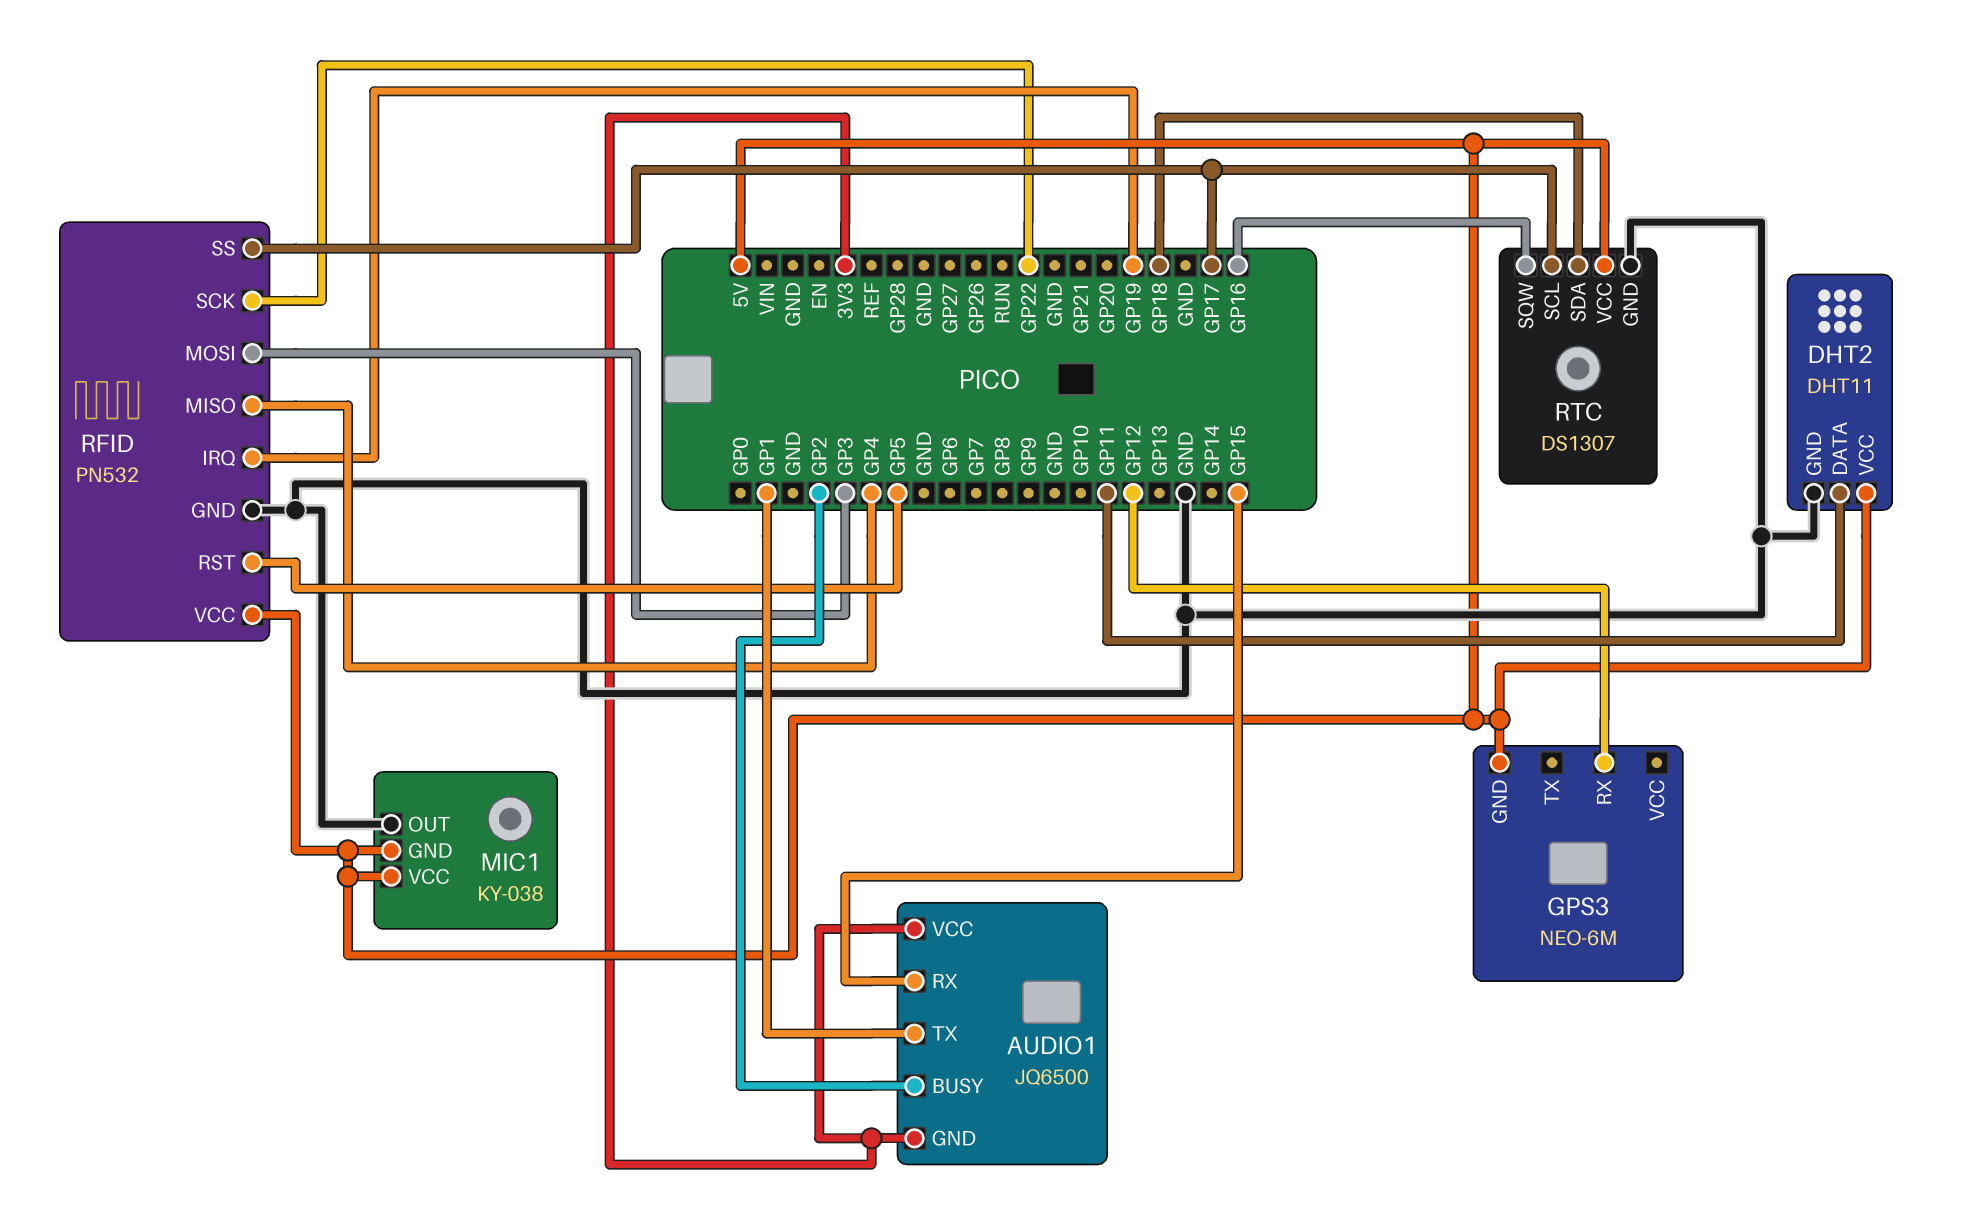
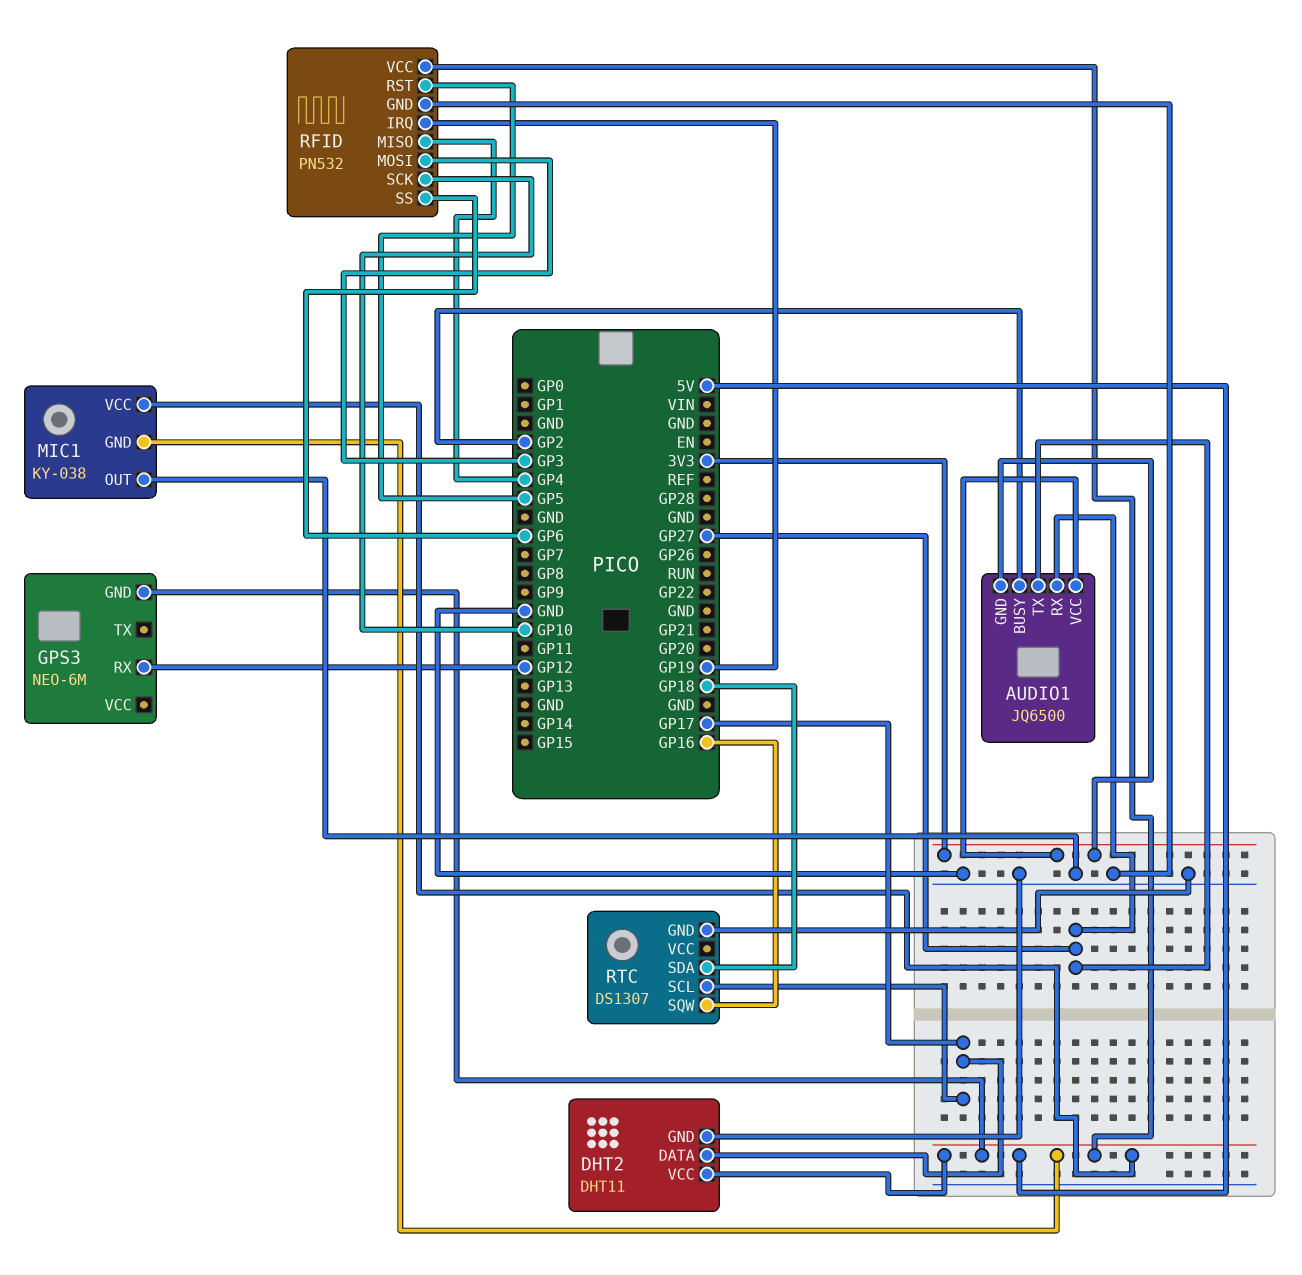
AUDIO1 pin RX: GP15 -> GP27
AUDIO1 pin TX: GP1 -> GP27
DHT2 pin DATA: GP11 -> GP17
RFID pin SCK: GP22 -> GP10
RFID pin SS: GP17 -> GP6
RTC pin VCC: 5V -> none

